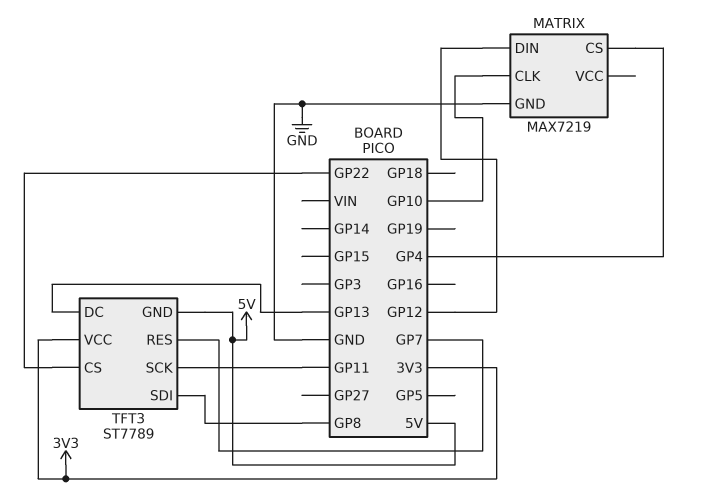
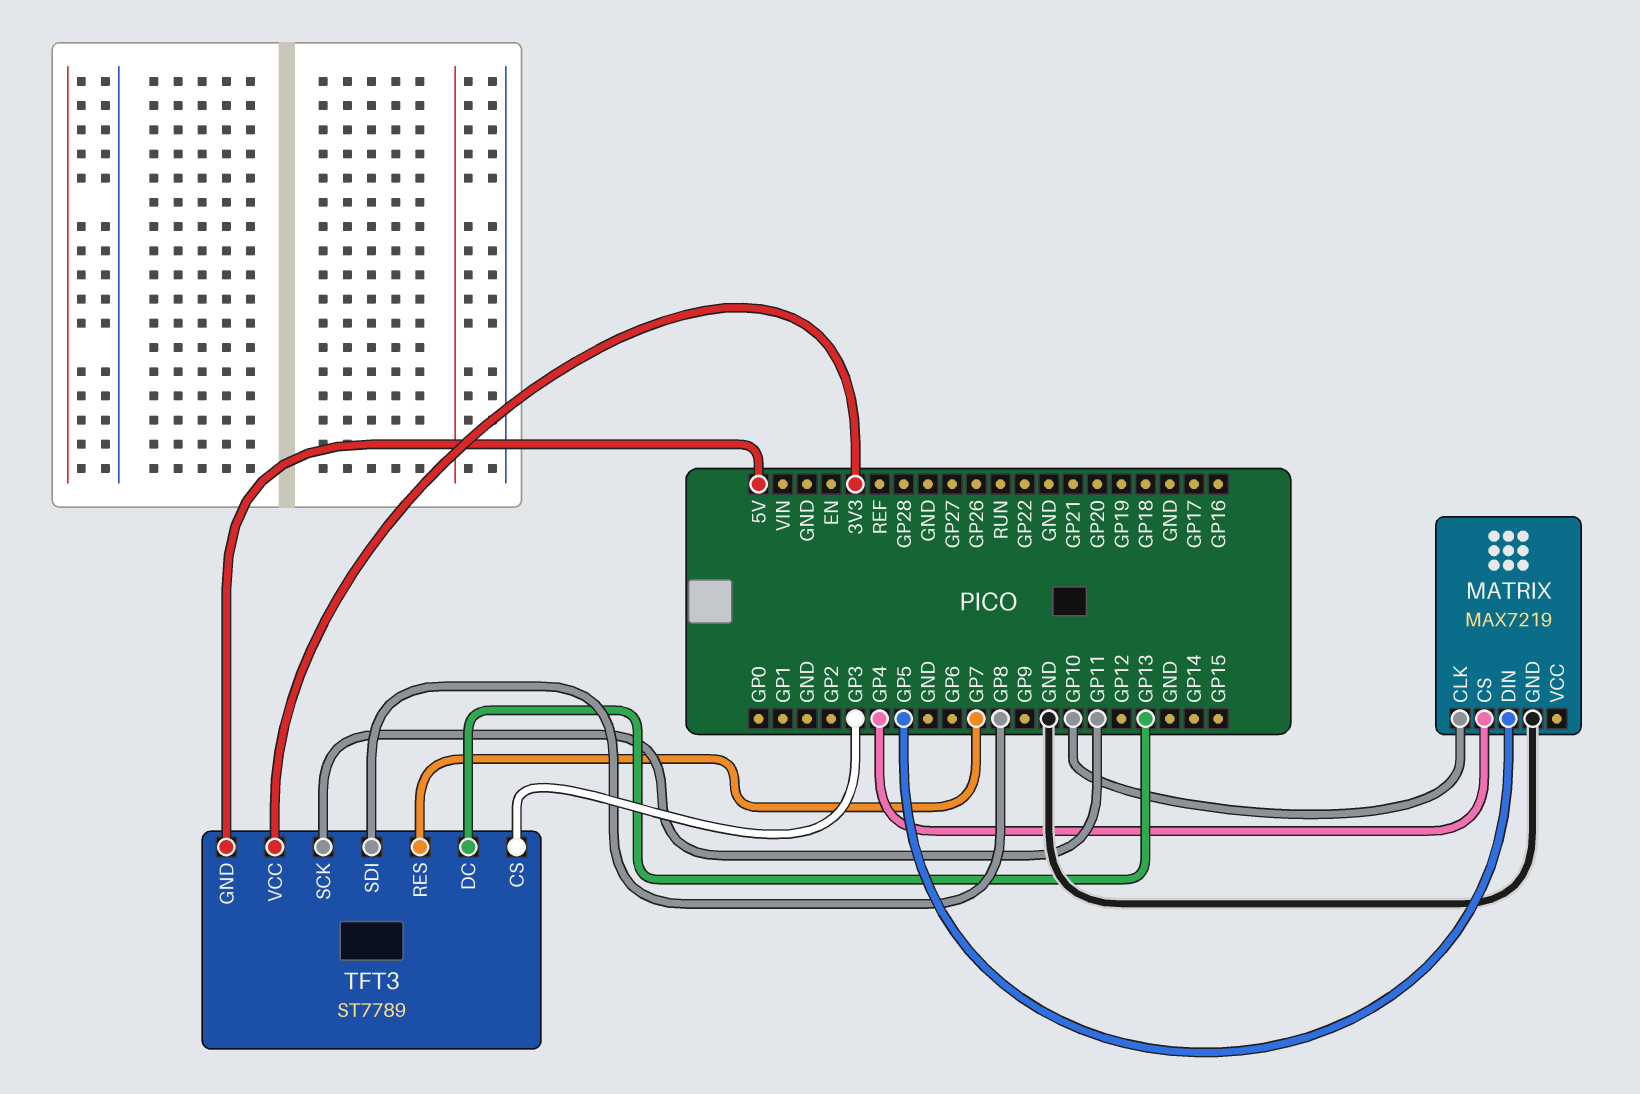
MATRIX pin DIN: GP12 -> GP5
TFT3 pin CS: GP22 -> GP3

